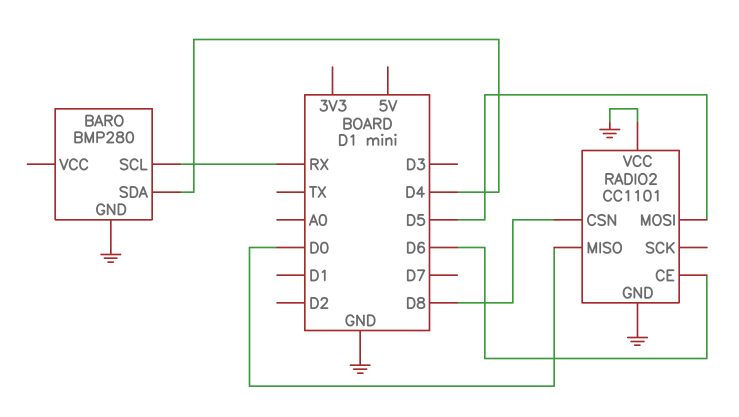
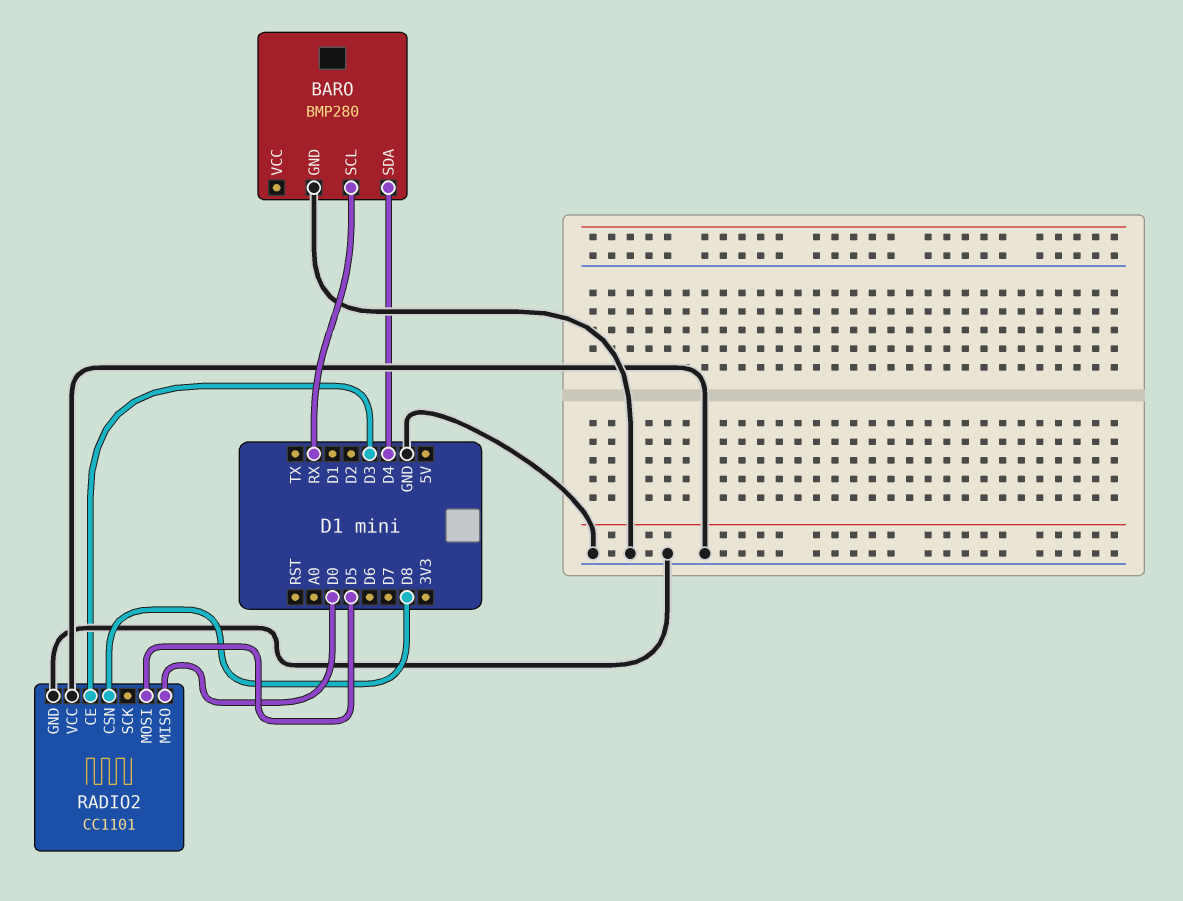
RADIO2 pin CE: D6 -> D3

